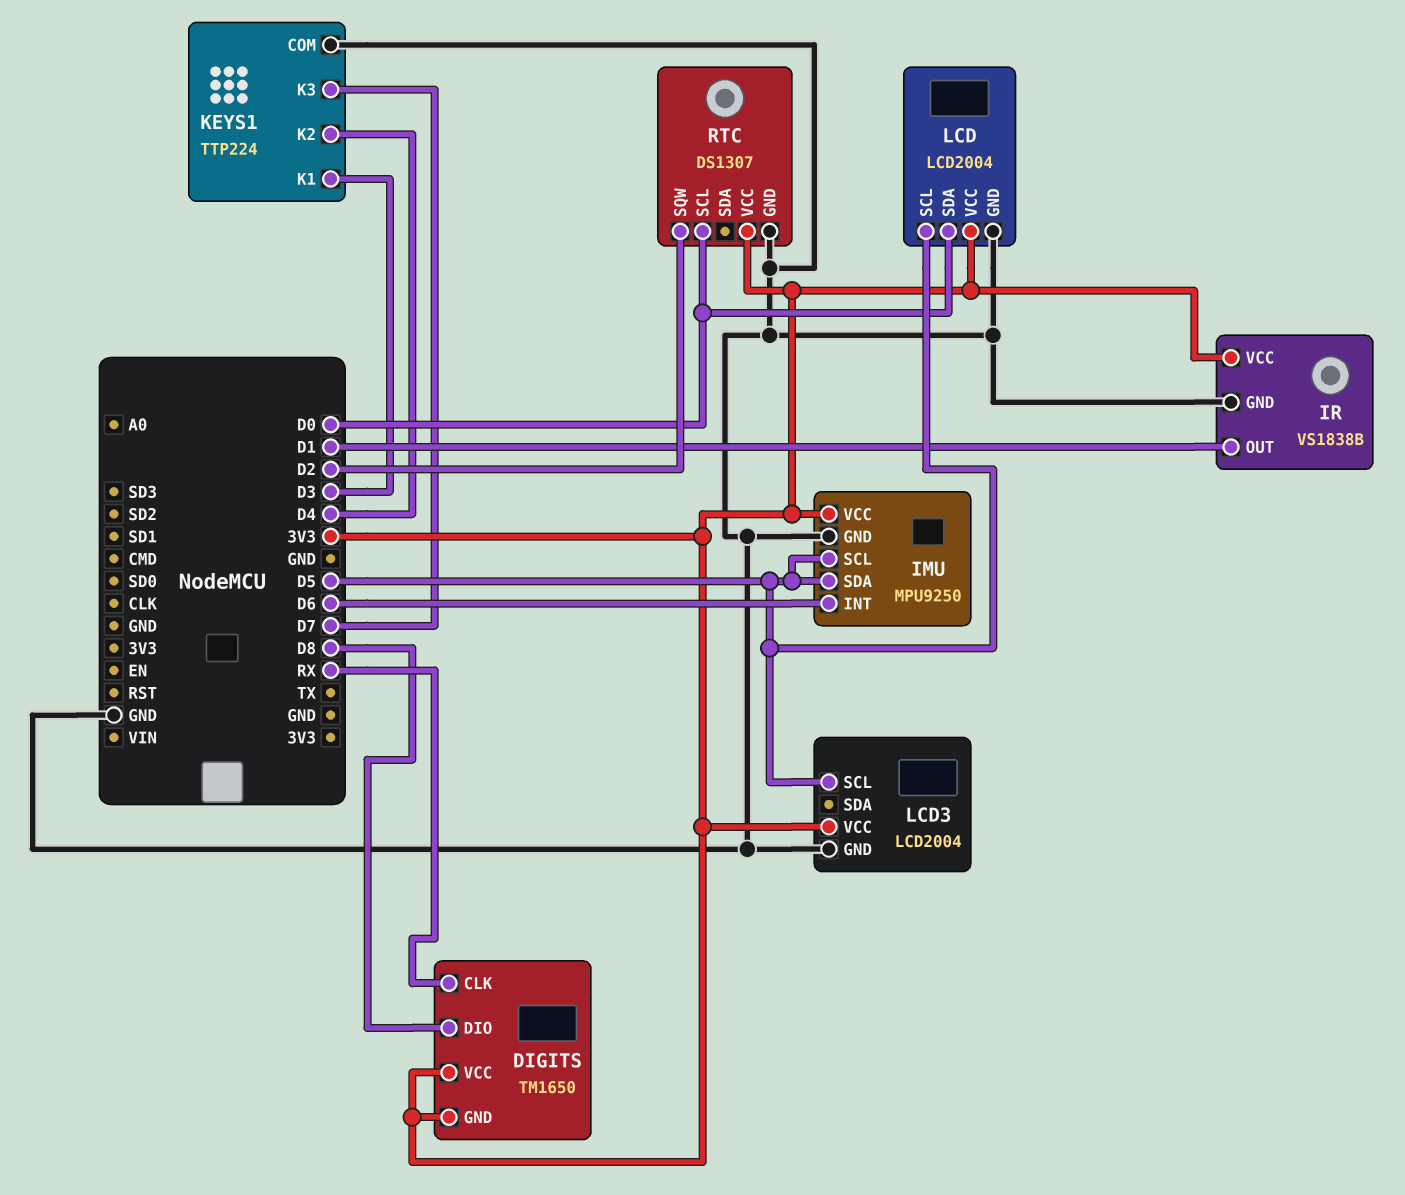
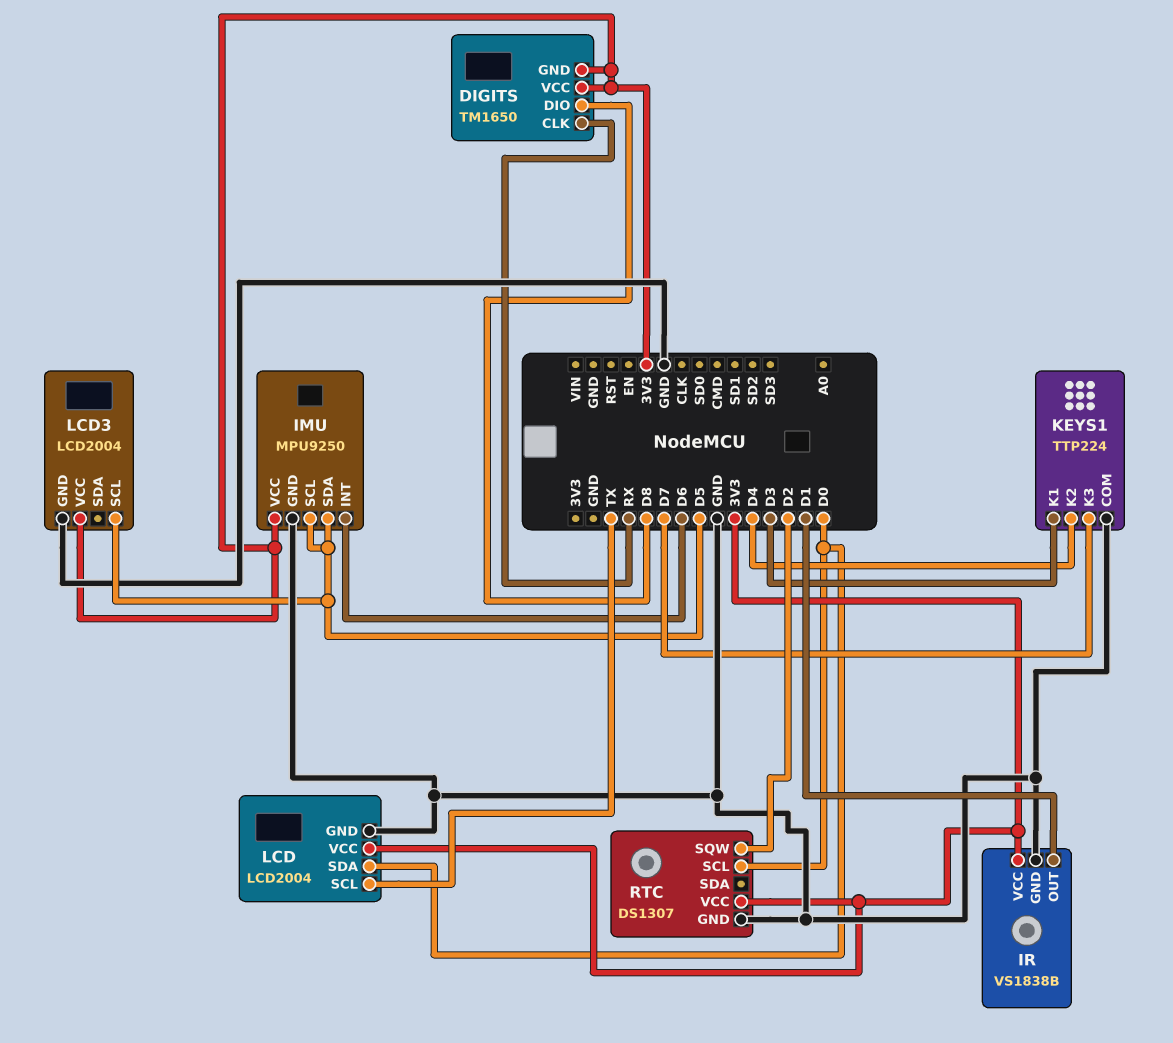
LCD pin SCL: D5 -> TX

